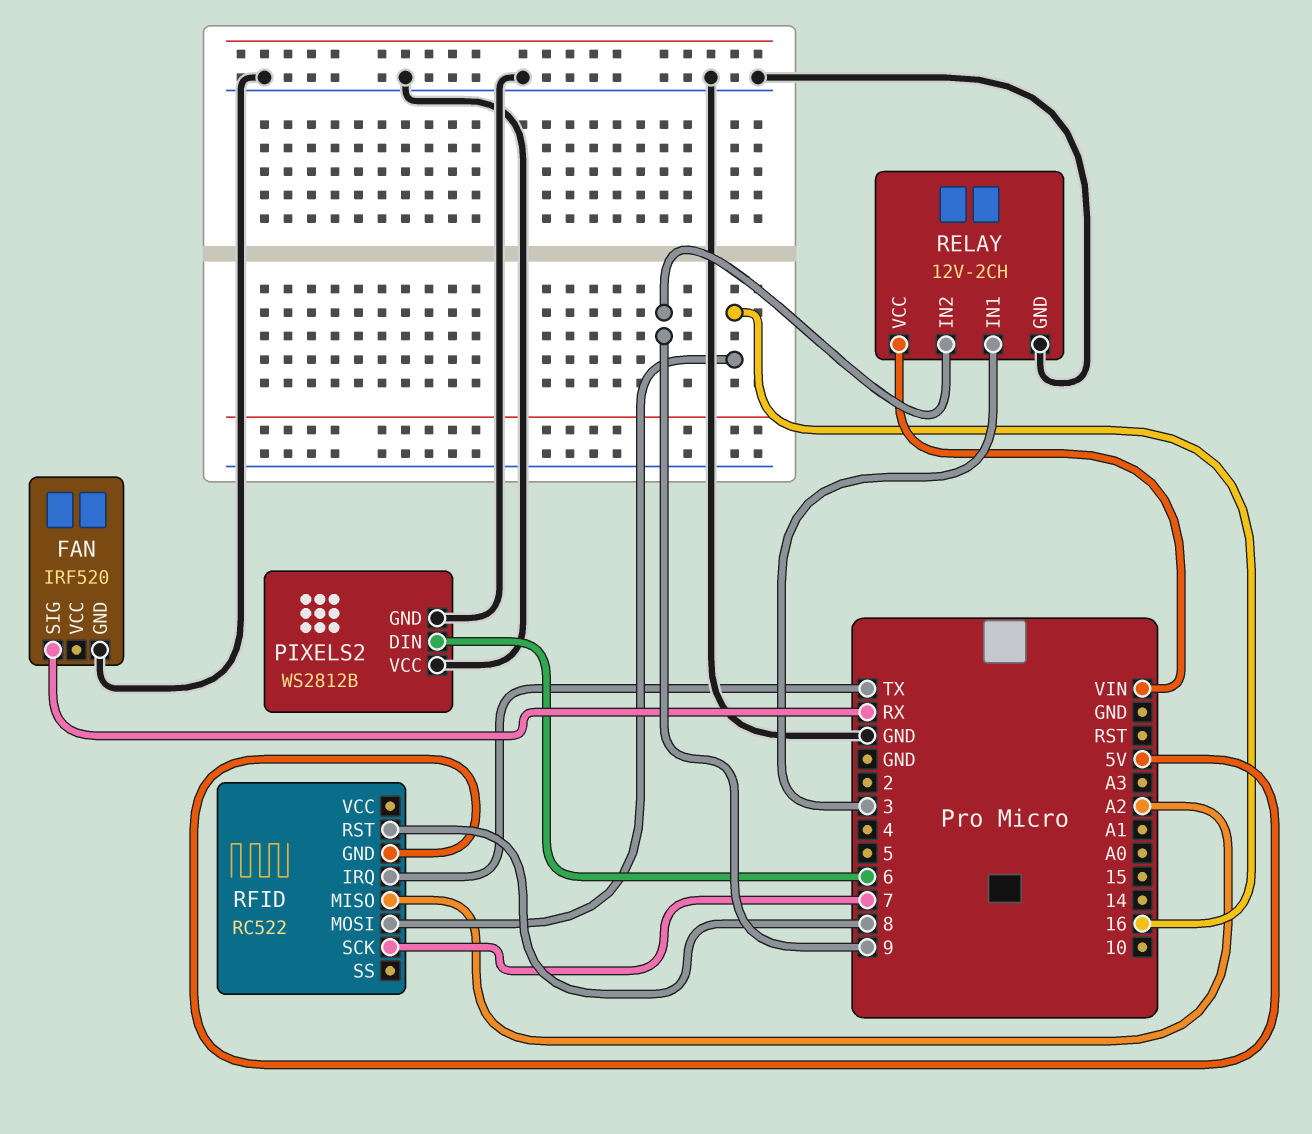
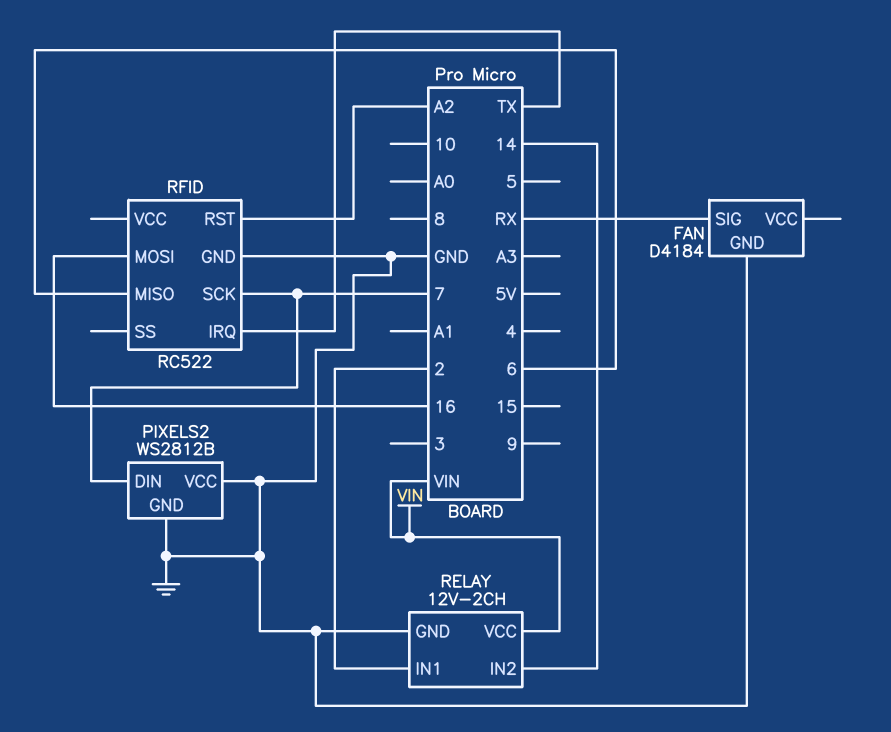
FAN: IRF520 -> D4184
PIXELS2 pin DIN: 6 -> 7
RELAY pin IN1: 3 -> 2
RELAY pin IN2: 9 -> 14
RFID pin GND: 5V -> GND
RFID pin MISO: A2 -> 6
RFID pin RST: 8 -> A2

